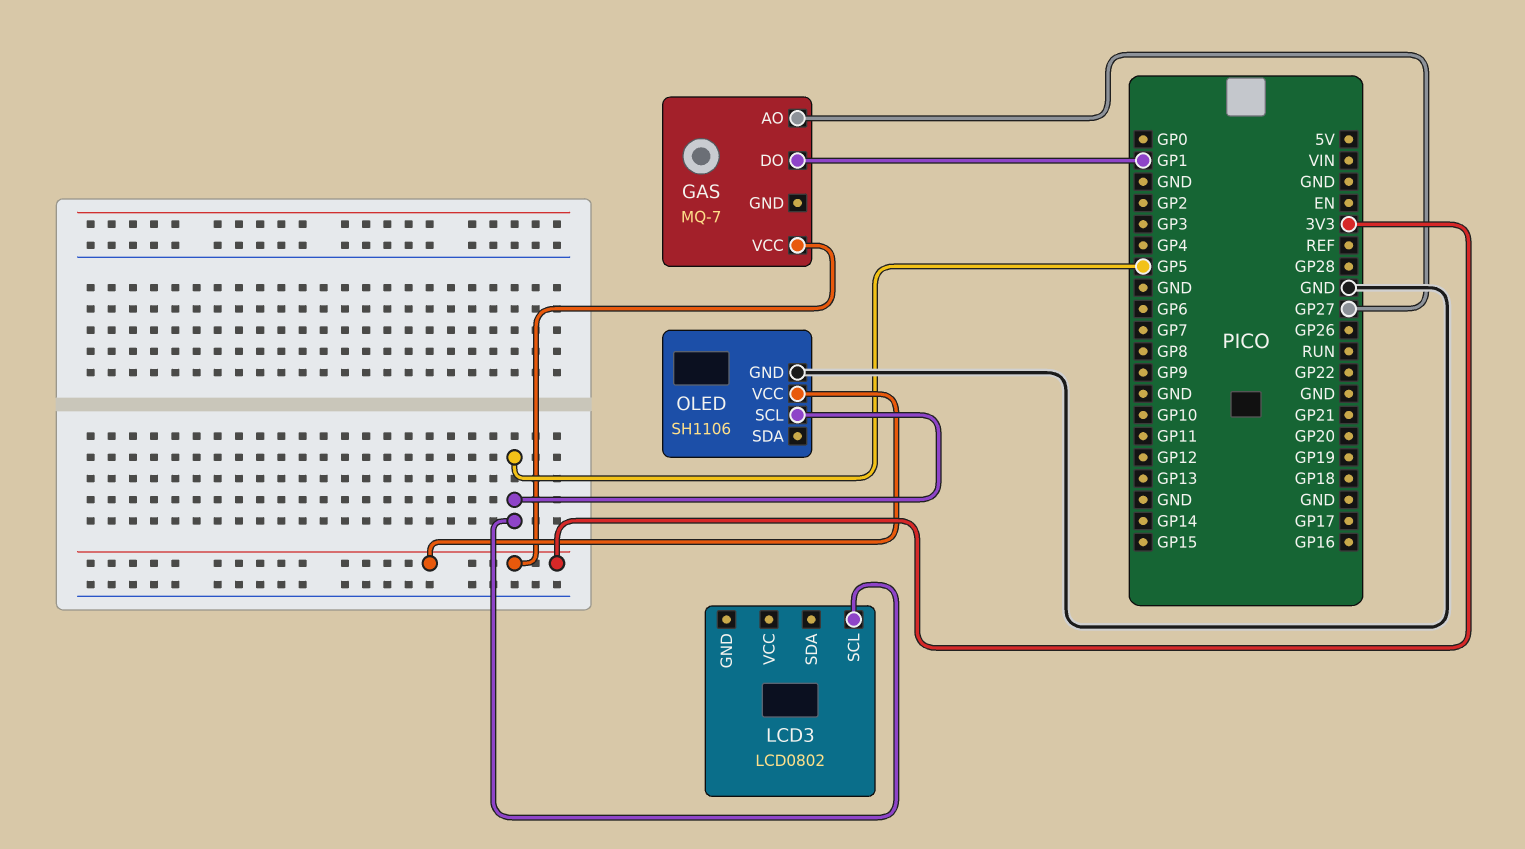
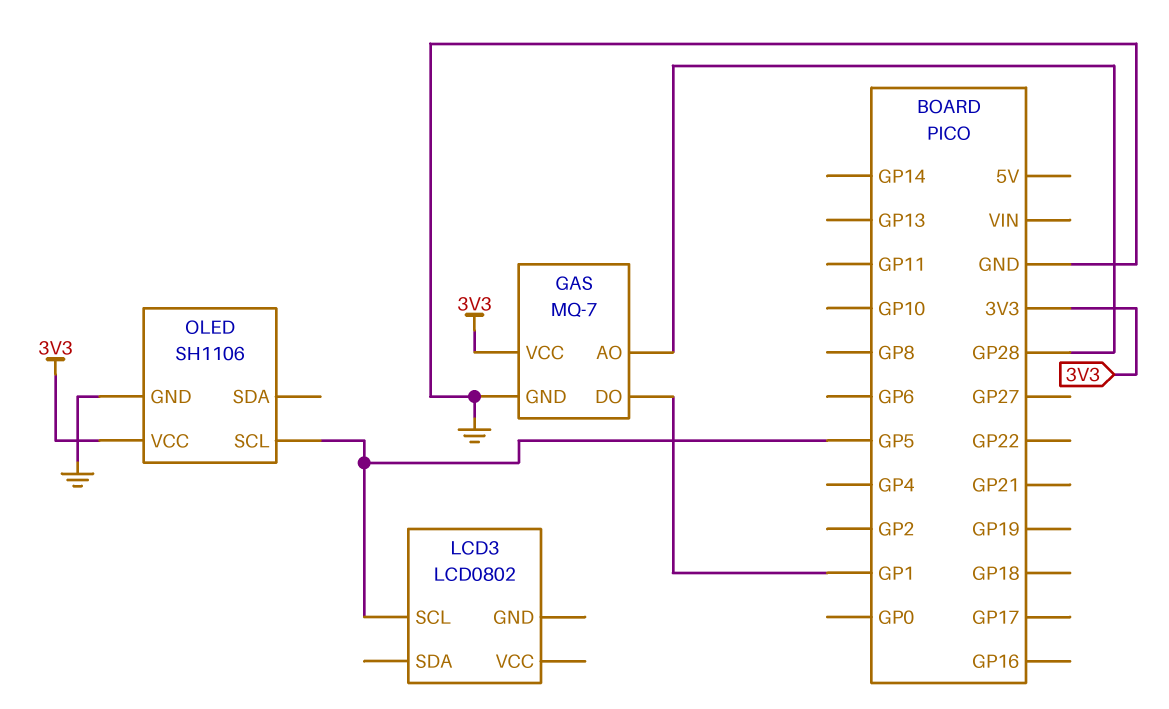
GAS pin AO: GP27 -> GP28
GAS pin GND: none -> GND

